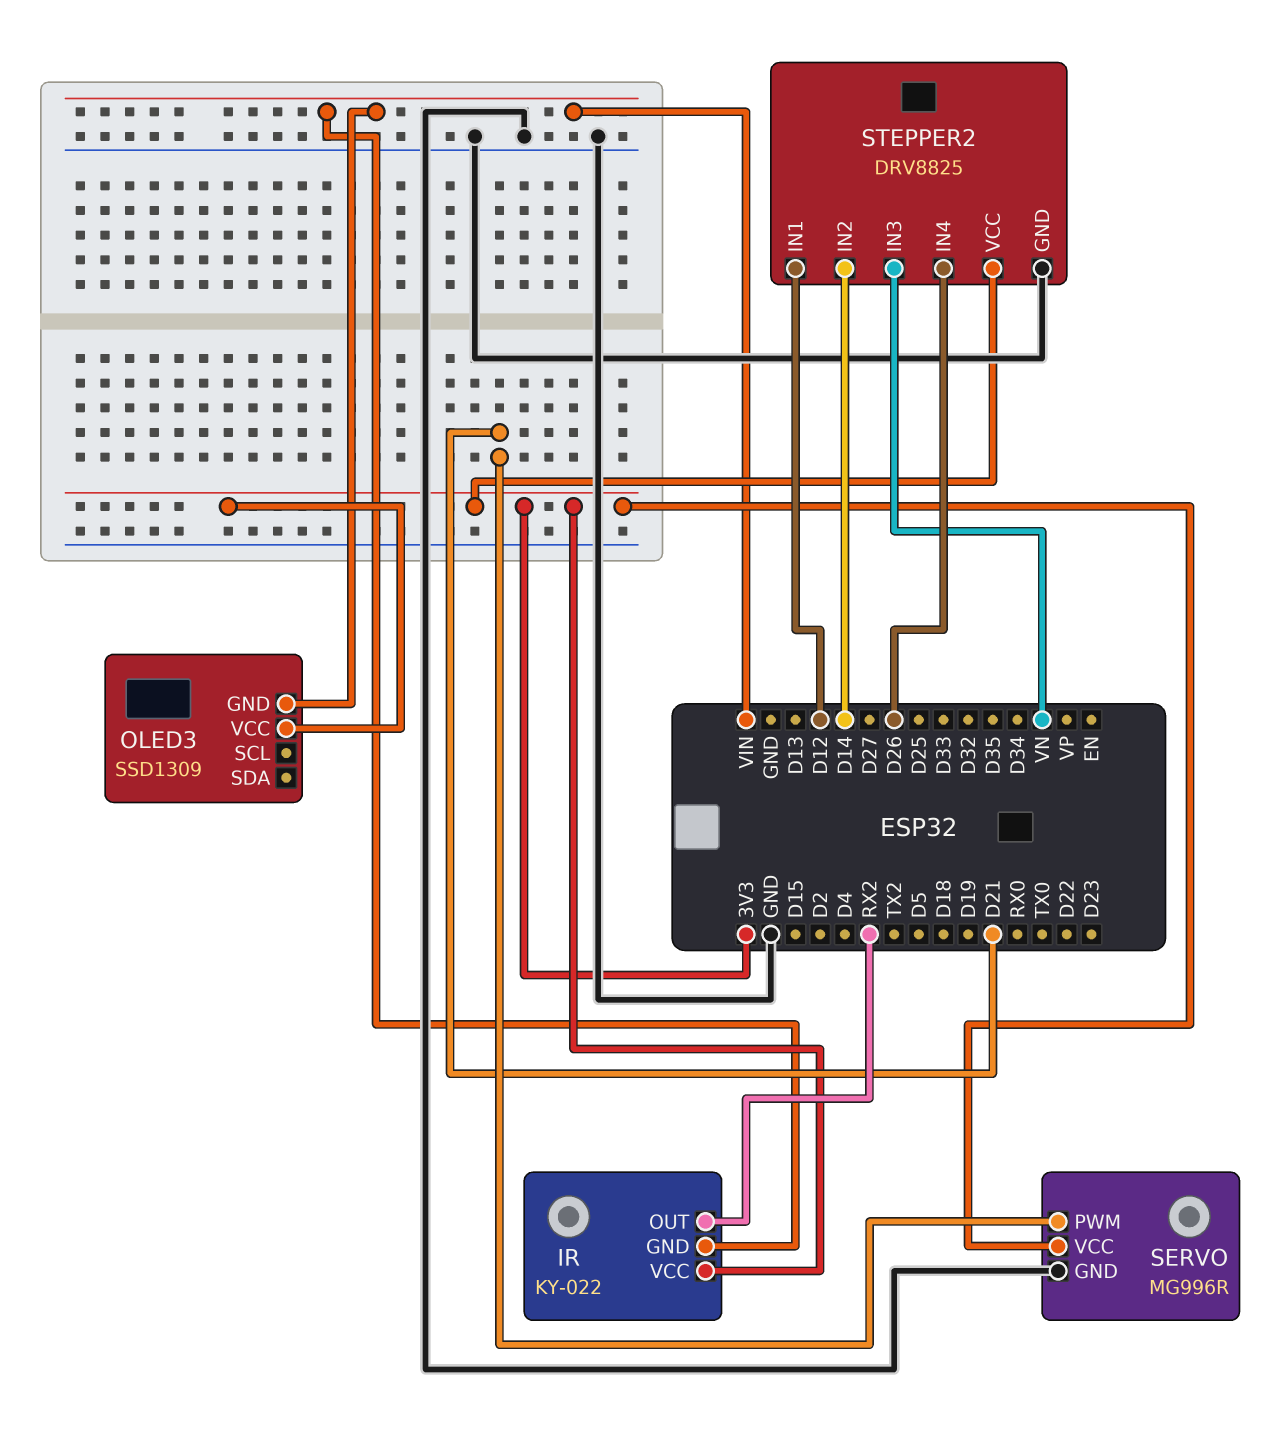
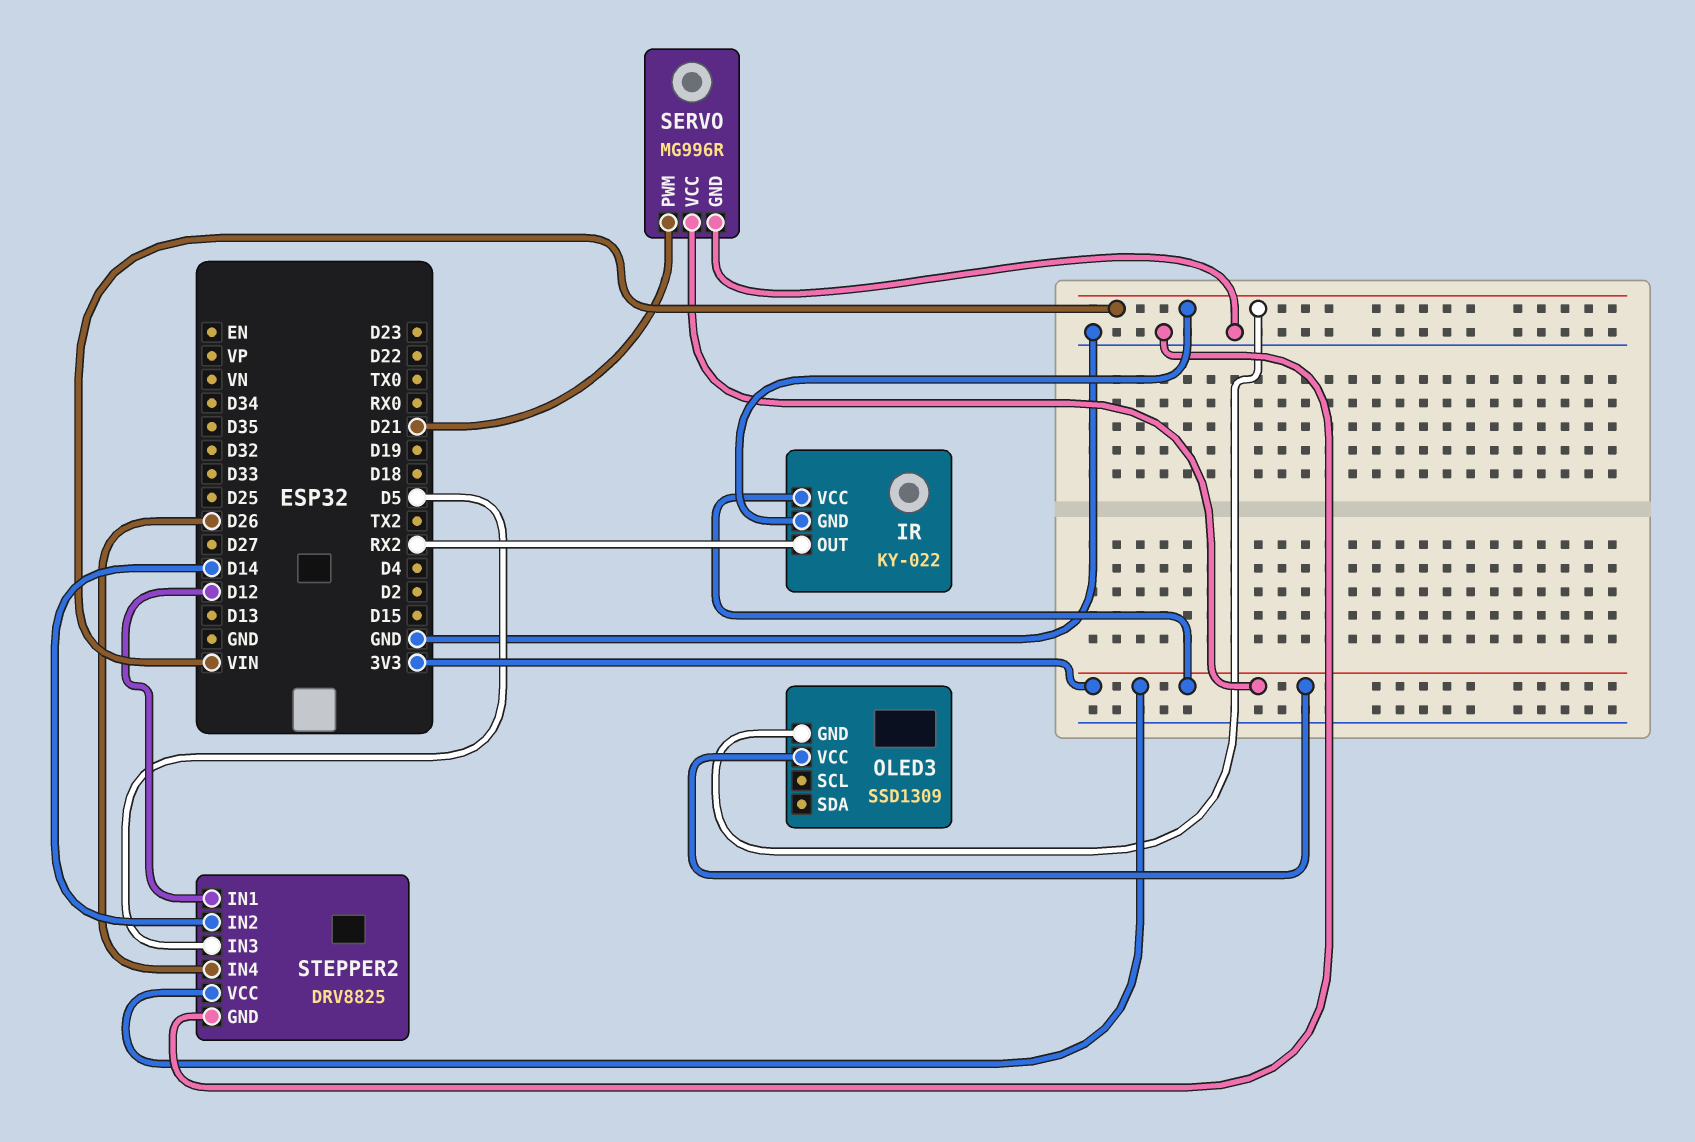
STEPPER2 pin IN3: VN -> D5

